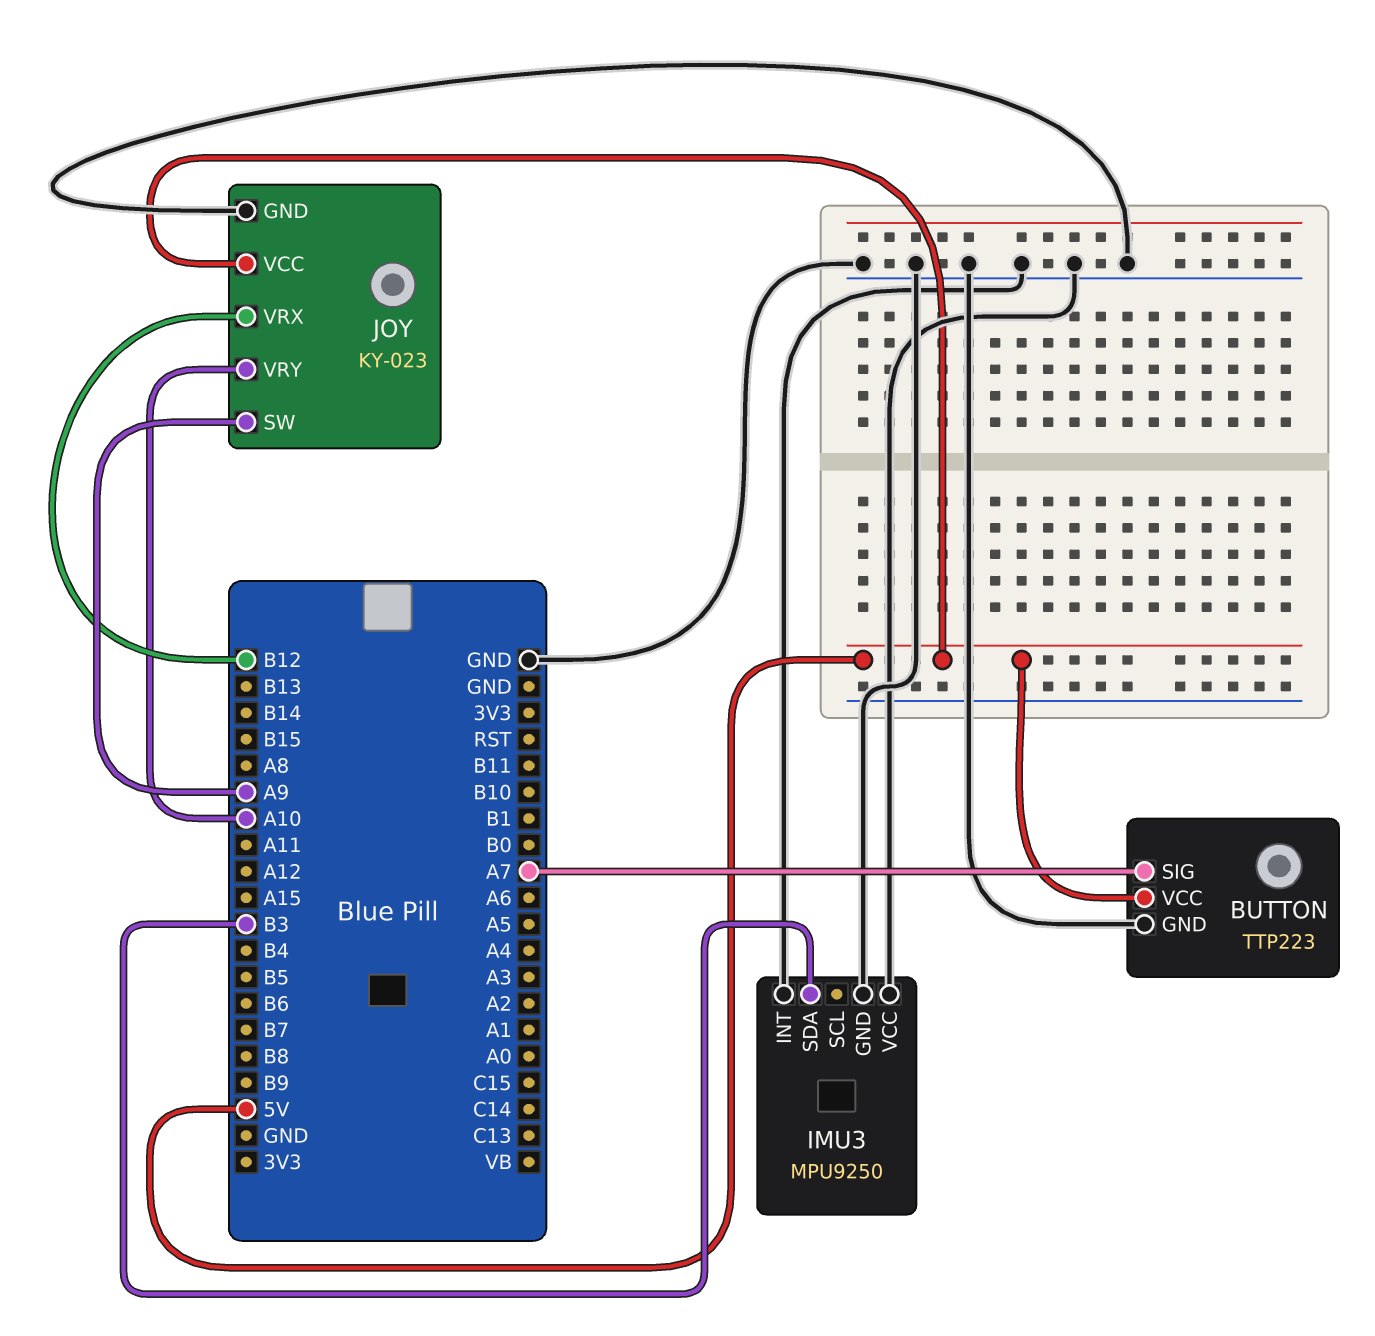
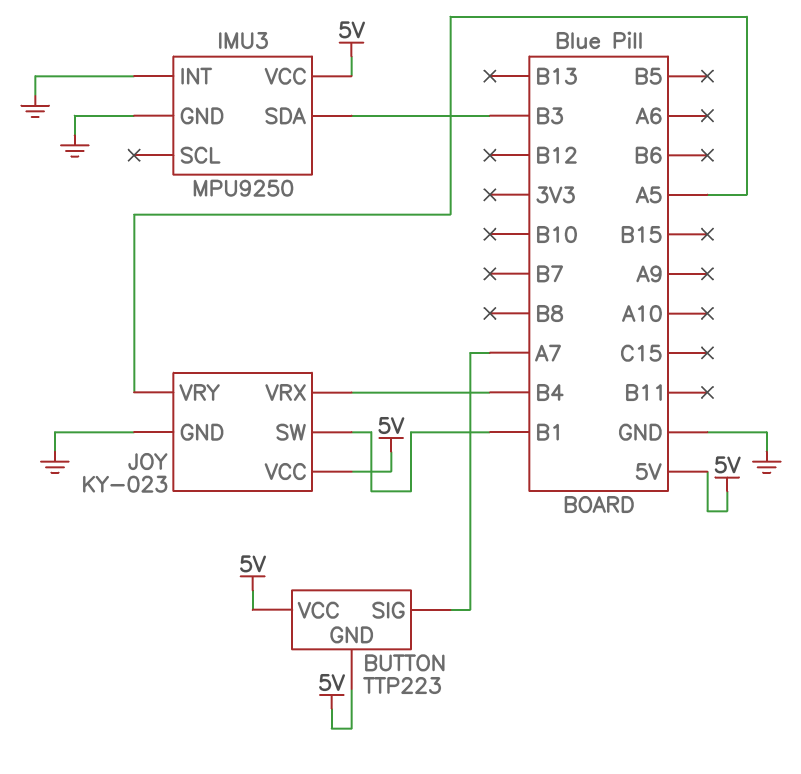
BUTTON pin GND: GND -> 5V
IMU3 pin VCC: GND -> 5V
JOY pin SW: A9 -> B1
JOY pin VRX: B12 -> B4
JOY pin VRY: A10 -> A5

